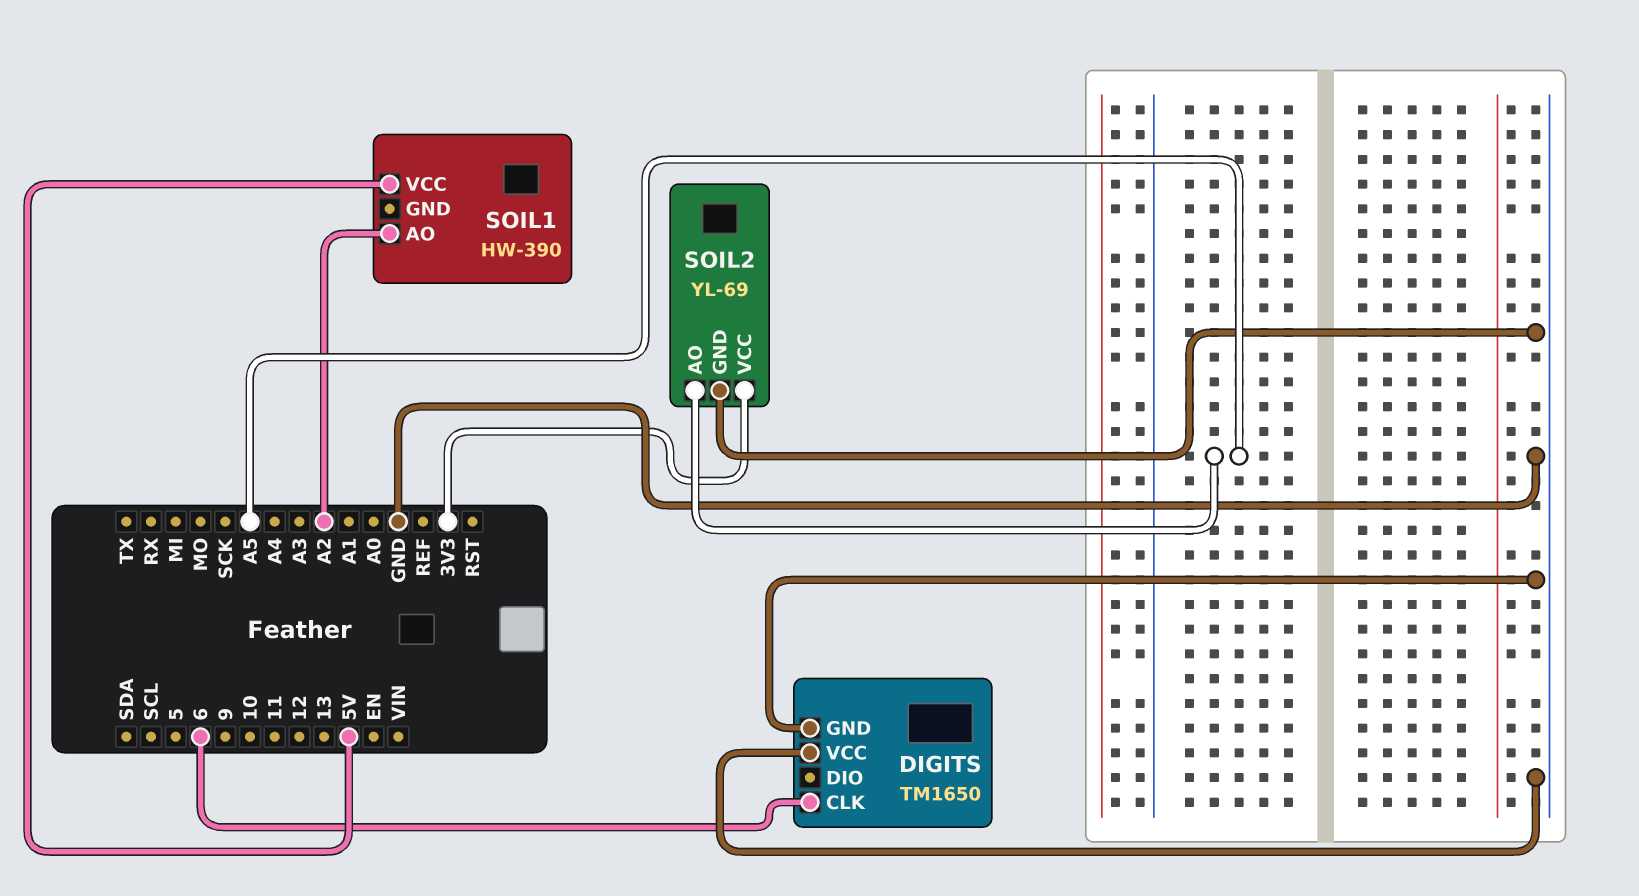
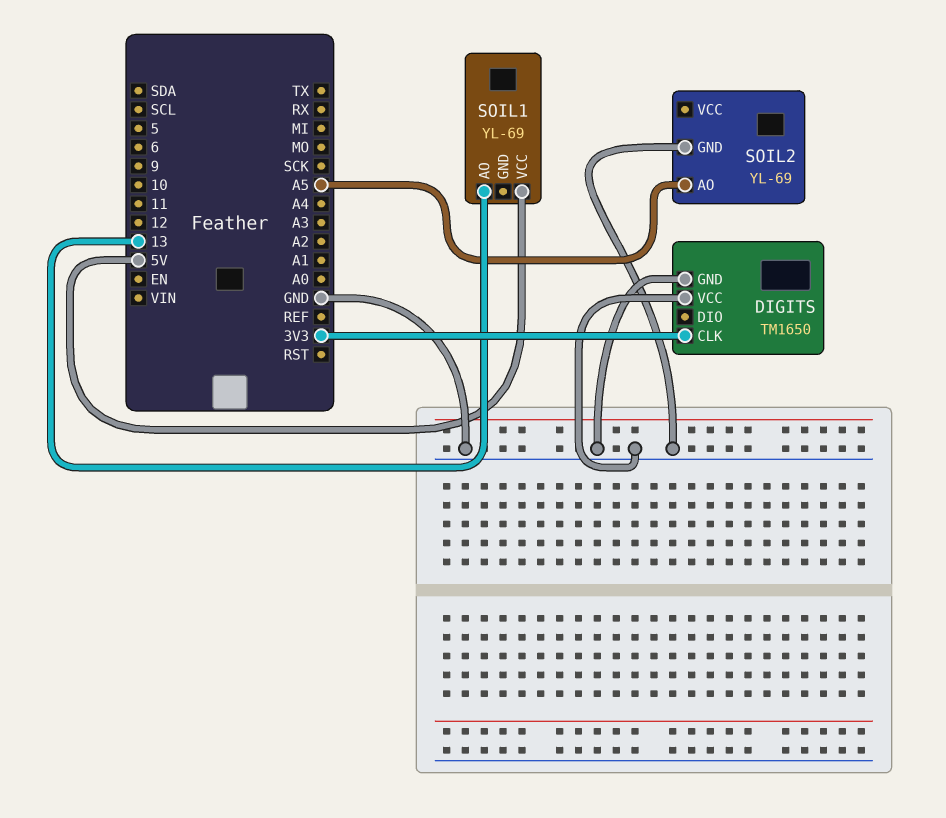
DIGITS pin CLK: 6 -> 3V3
SOIL1: HW-390 -> YL-69
SOIL1 pin AO: A2 -> 13
SOIL2 pin VCC: 3V3 -> none

